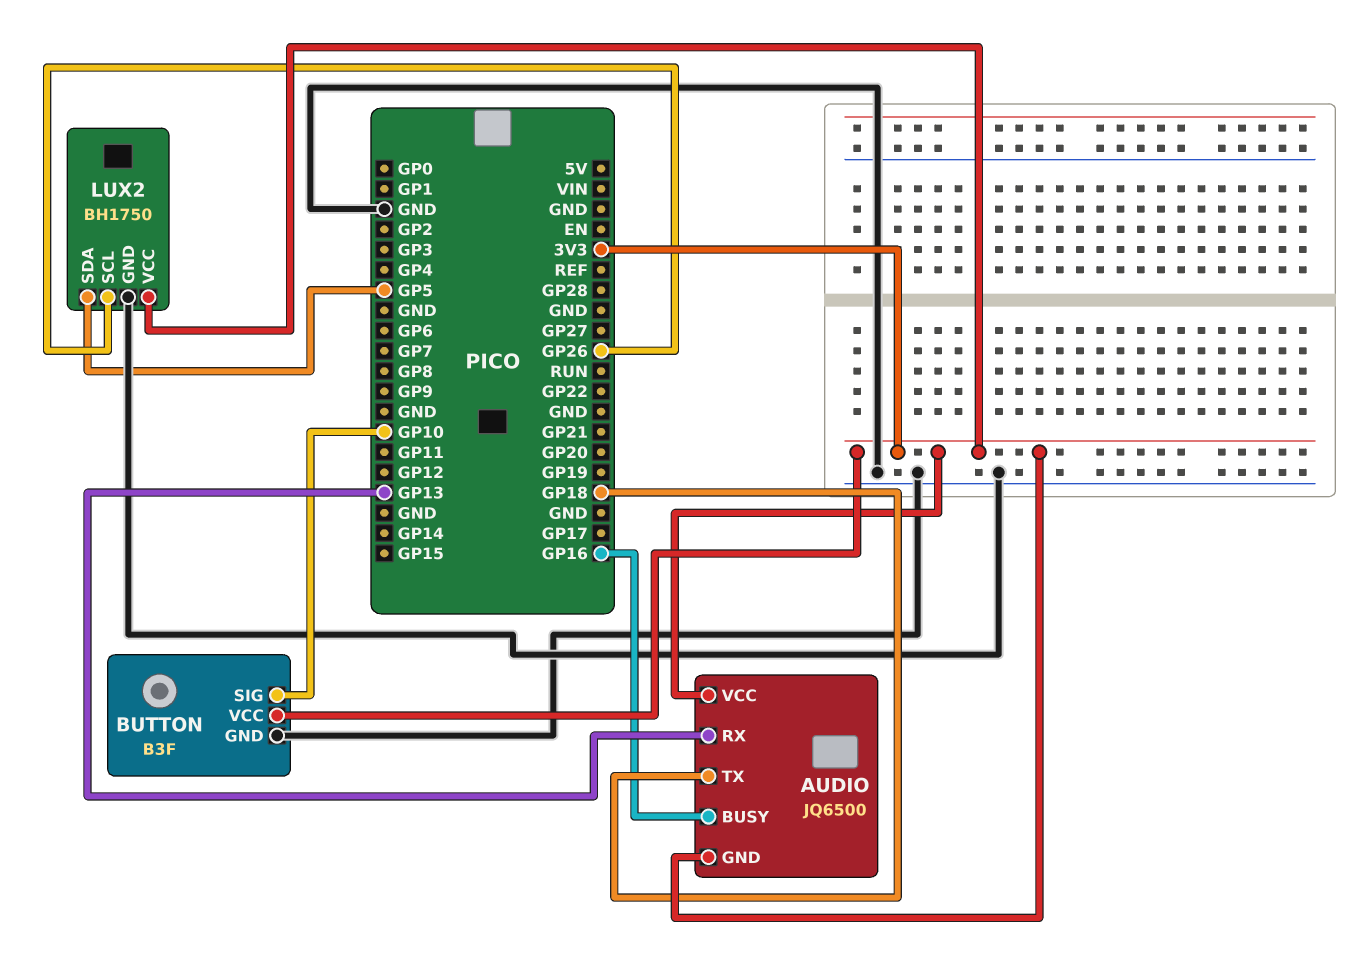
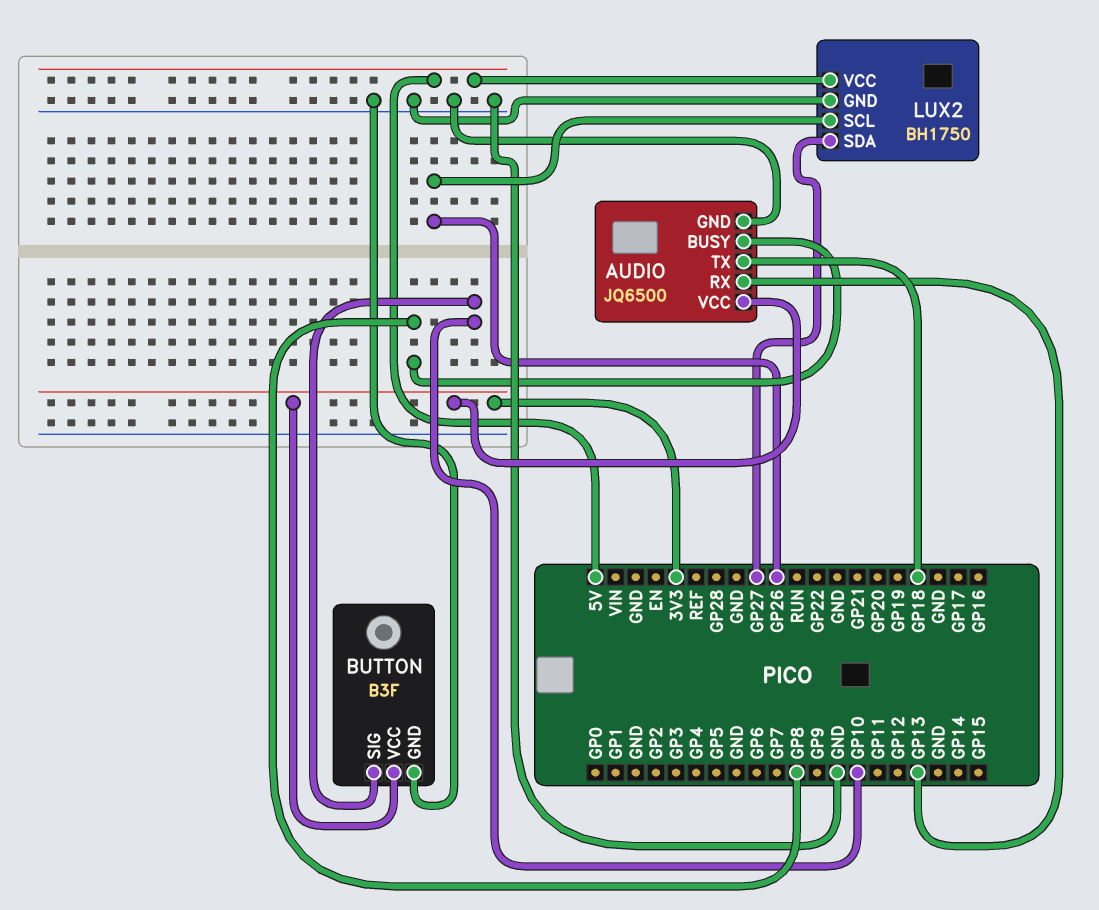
AUDIO pin BUSY: GP16 -> GP8
AUDIO pin GND: 3V3 -> GND
LUX2 pin SDA: GP5 -> GP27
LUX2 pin VCC: 3V3 -> 5V

